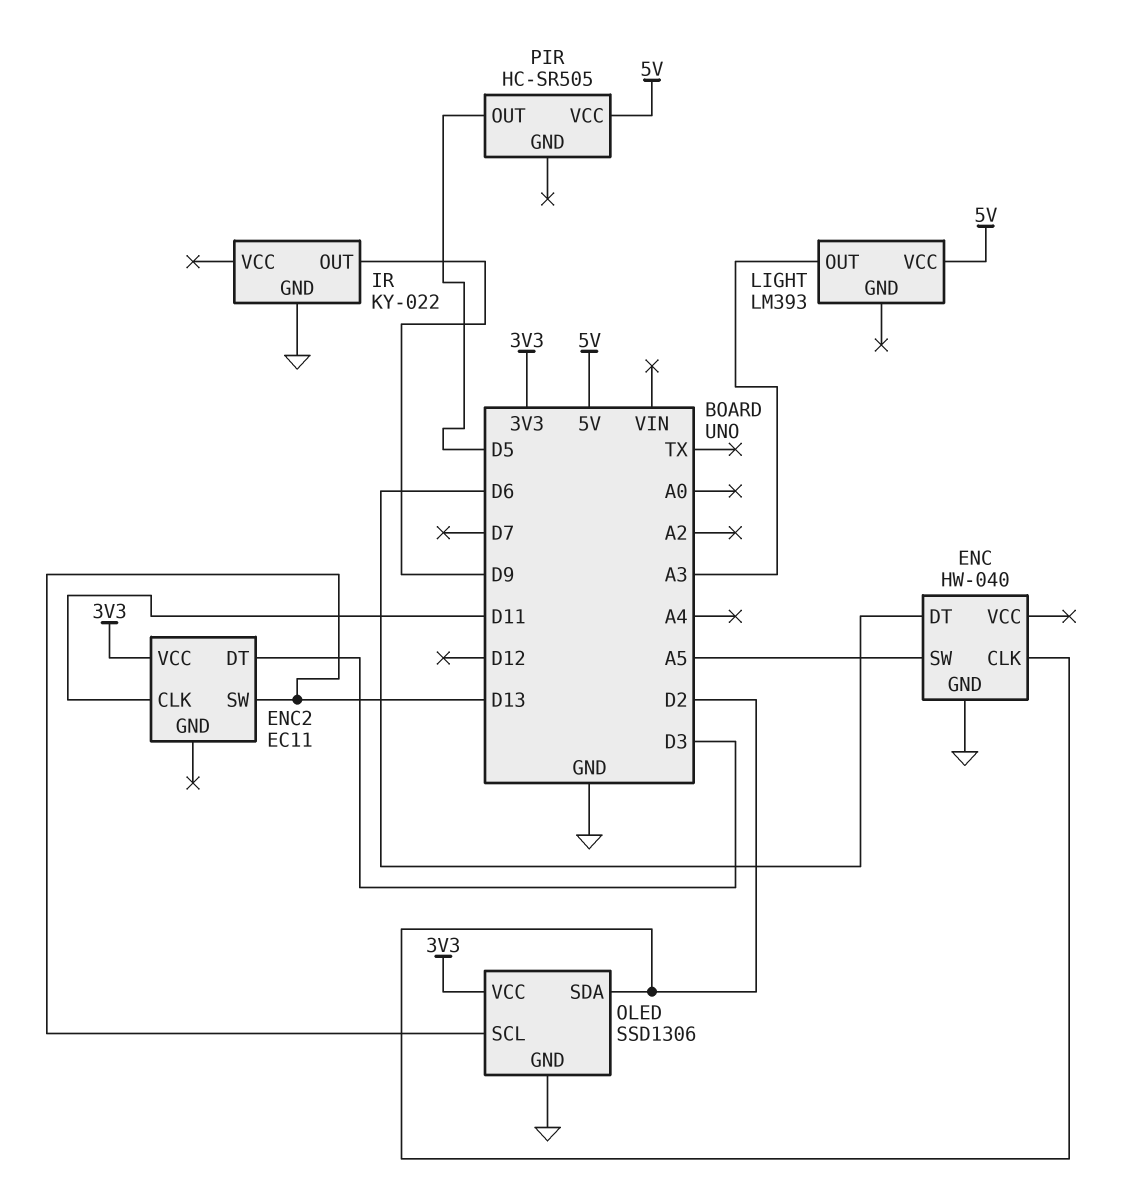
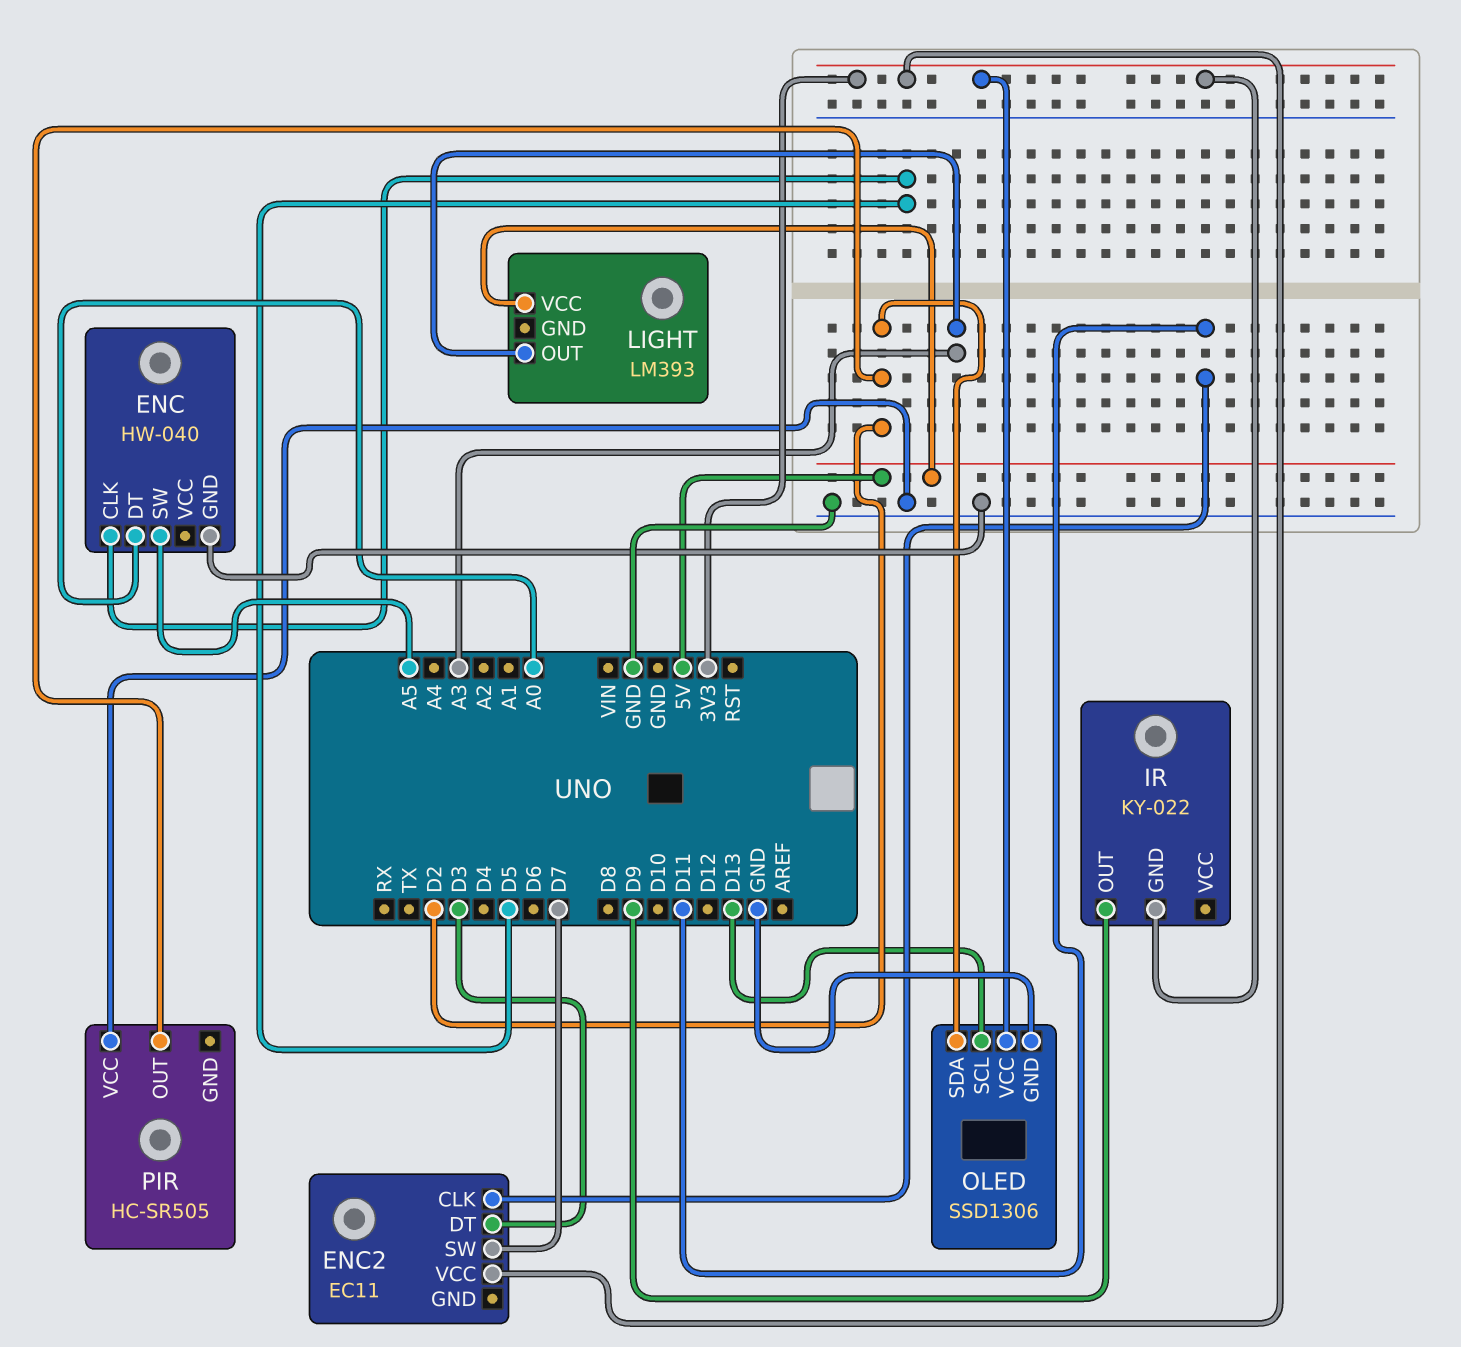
ENC pin CLK: D2 -> D5
ENC pin DT: D6 -> A0
ENC2 pin SW: D13 -> D7
IR pin GND: GND -> 3V3
PIR pin OUT: D5 -> D2
PIR pin VCC: 5V -> GND

